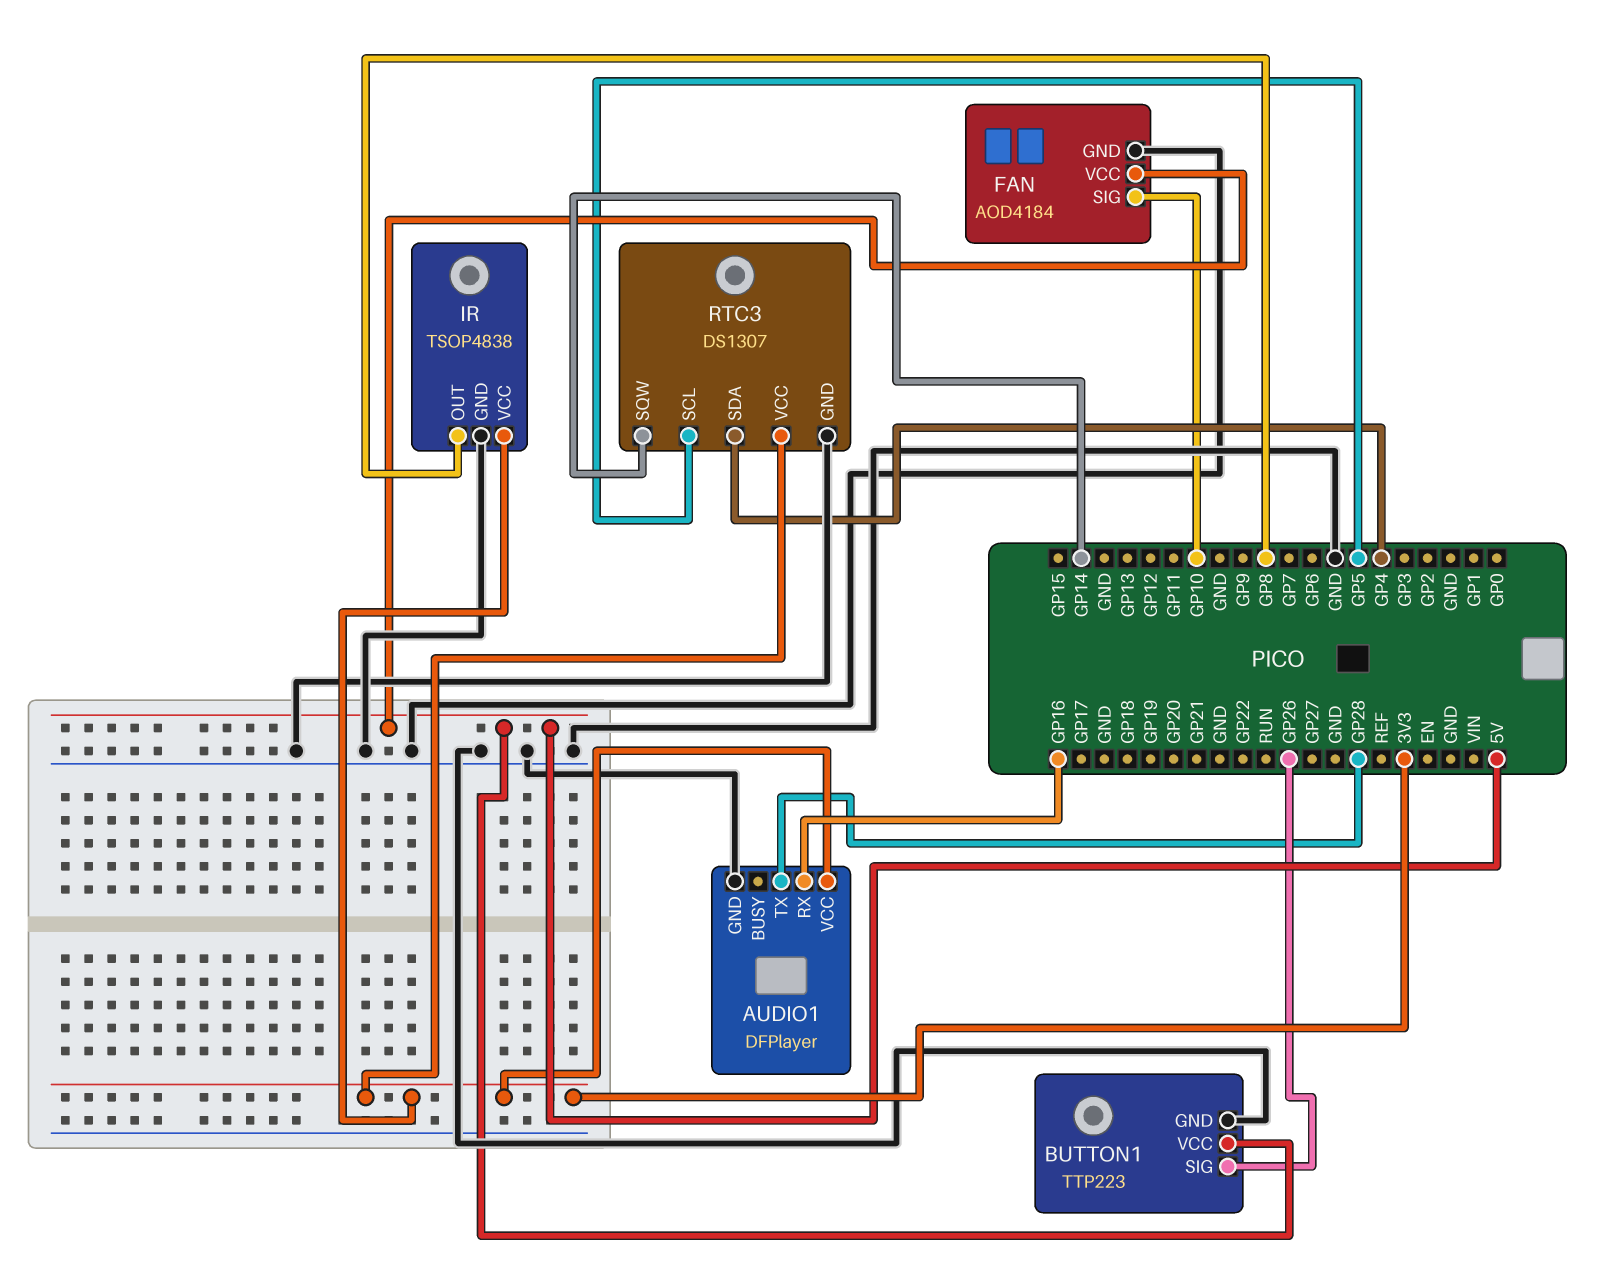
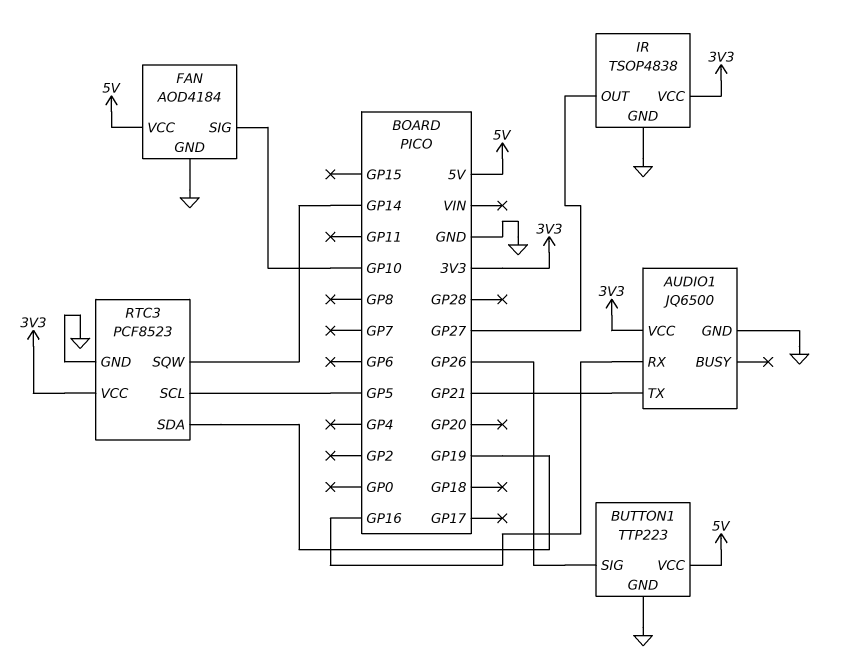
AUDIO1: DFPlayer -> JQ6500
AUDIO1 pin TX: GP28 -> GP21
IR pin OUT: GP8 -> GP27
RTC3: DS1307 -> PCF8523
RTC3 pin SDA: GP4 -> GP19

